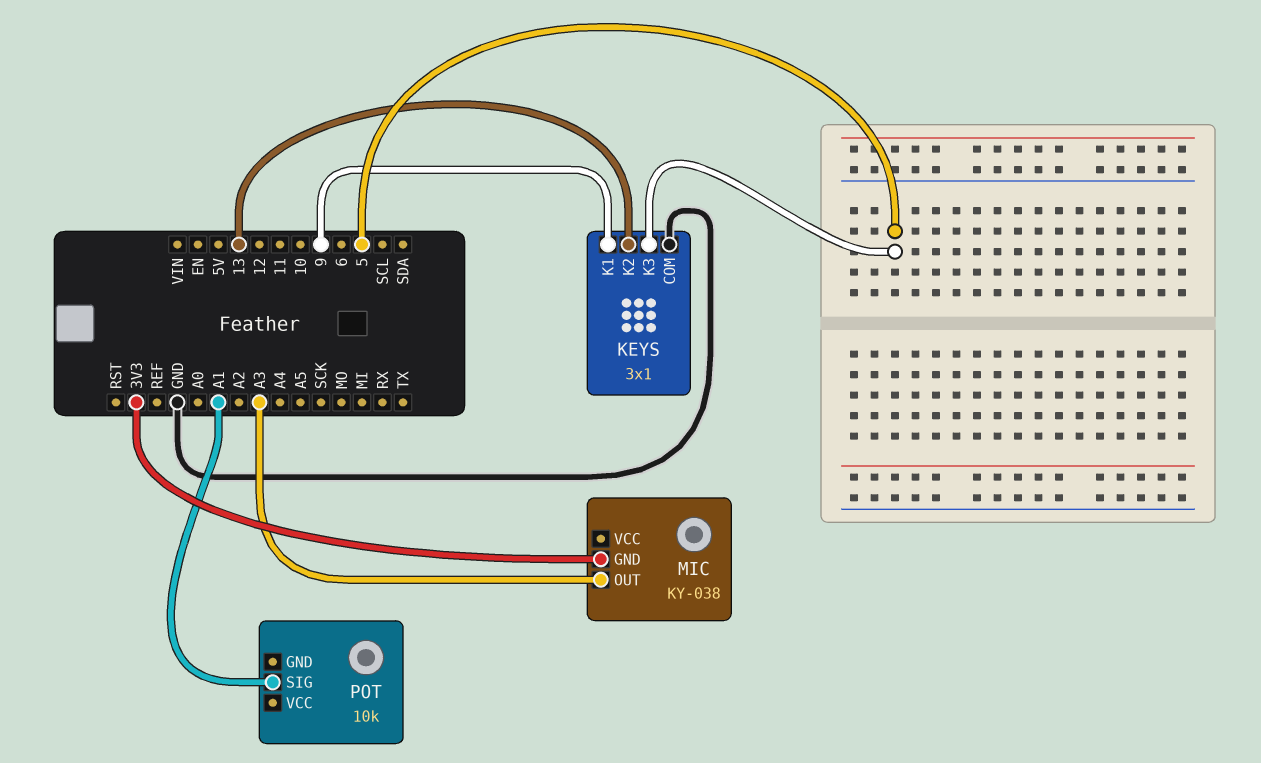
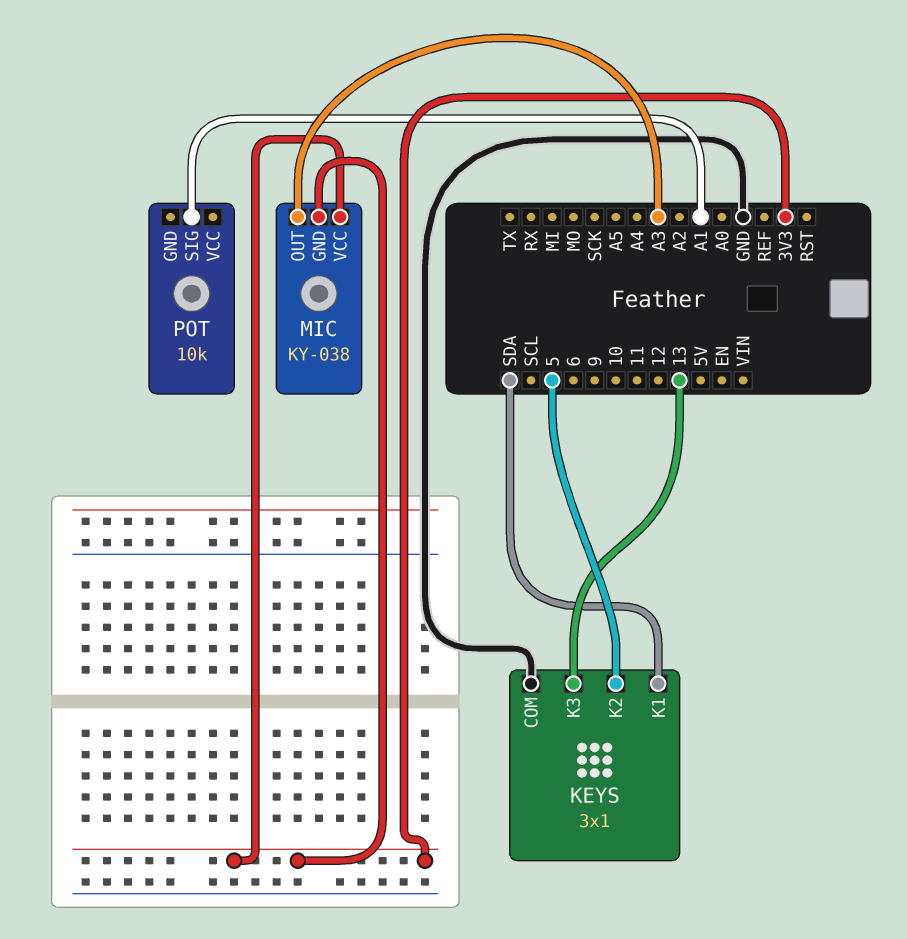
KEYS pin K1: 9 -> SDA
KEYS pin K2: 13 -> 5
KEYS pin K3: 5 -> 13
MIC pin VCC: none -> 3V3

